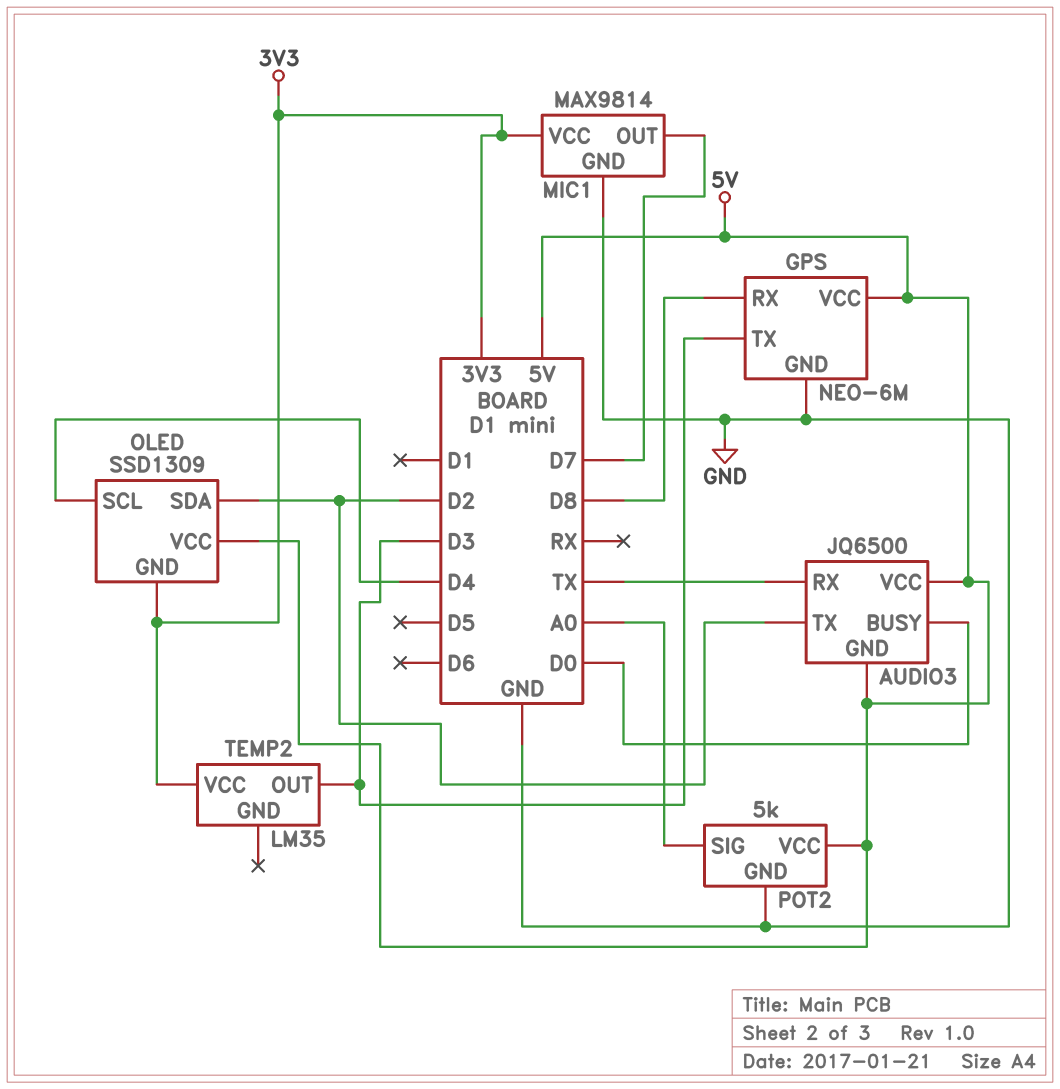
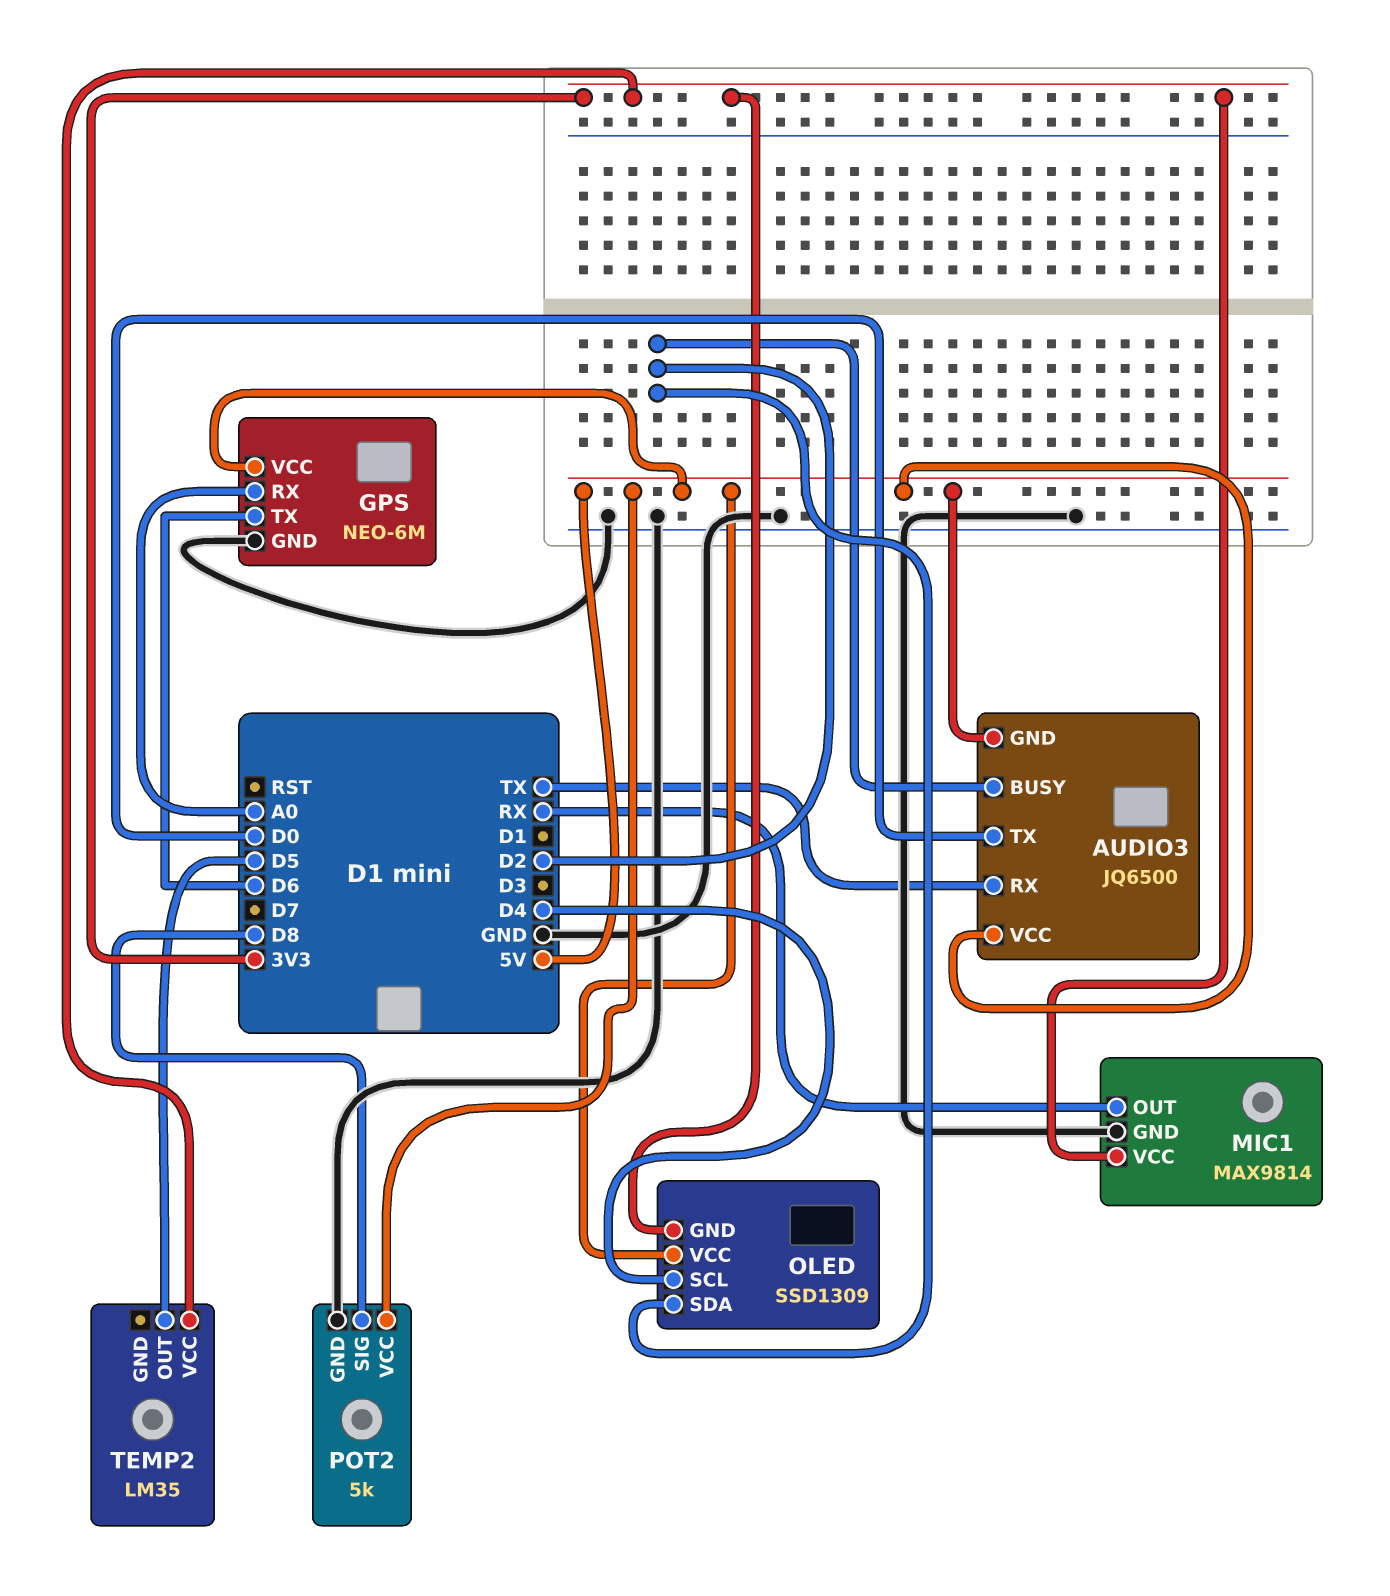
AUDIO3 pin BUSY: D0 -> D2
AUDIO3 pin TX: D2 -> D0
GPS pin RX: D8 -> A0
GPS pin TX: D3 -> D6
MIC1 pin OUT: D7 -> RX
POT2 pin SIG: A0 -> D8
TEMP2 pin OUT: D3 -> D5

